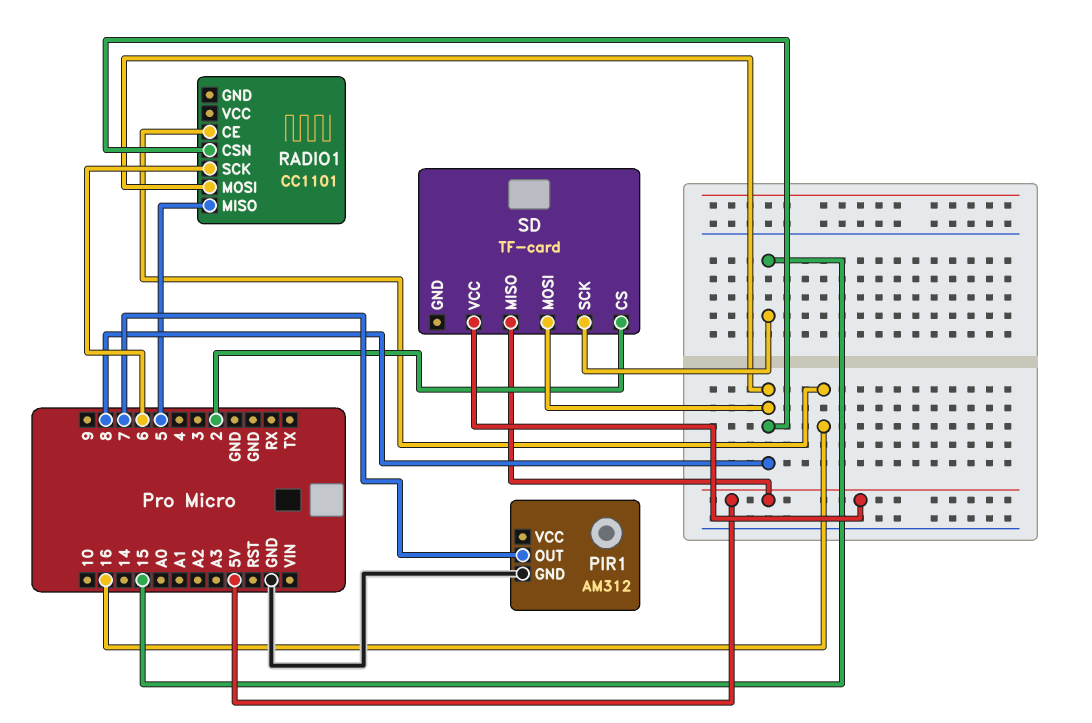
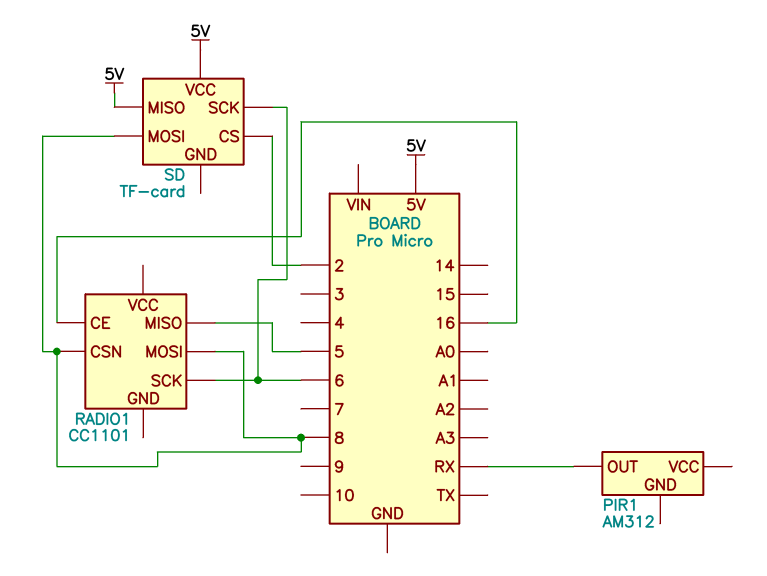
PIR1 pin GND: GND -> none
PIR1 pin OUT: 7 -> RX
SD pin SCK: 15 -> 6

